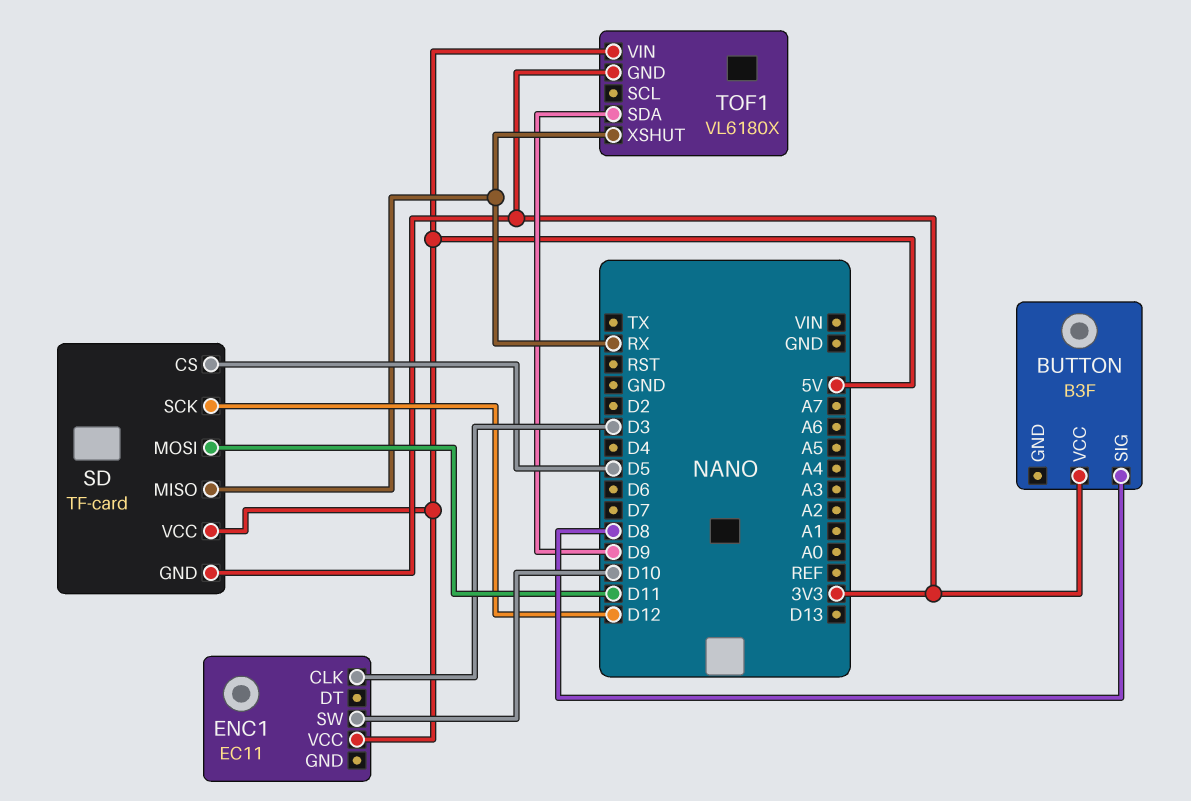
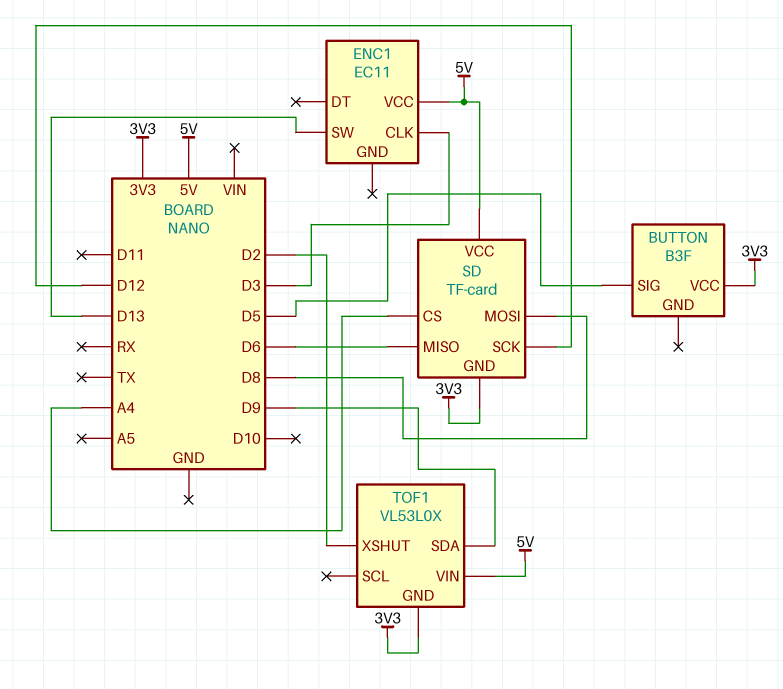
BUTTON pin SIG: D8 -> D5
ENC1 pin SW: D10 -> D13
SD pin CS: D5 -> A4
SD pin MISO: RX -> D6
SD pin MOSI: D11 -> D8
TOF1: VL6180X -> VL53L0X
TOF1 pin XSHUT: RX -> D2

